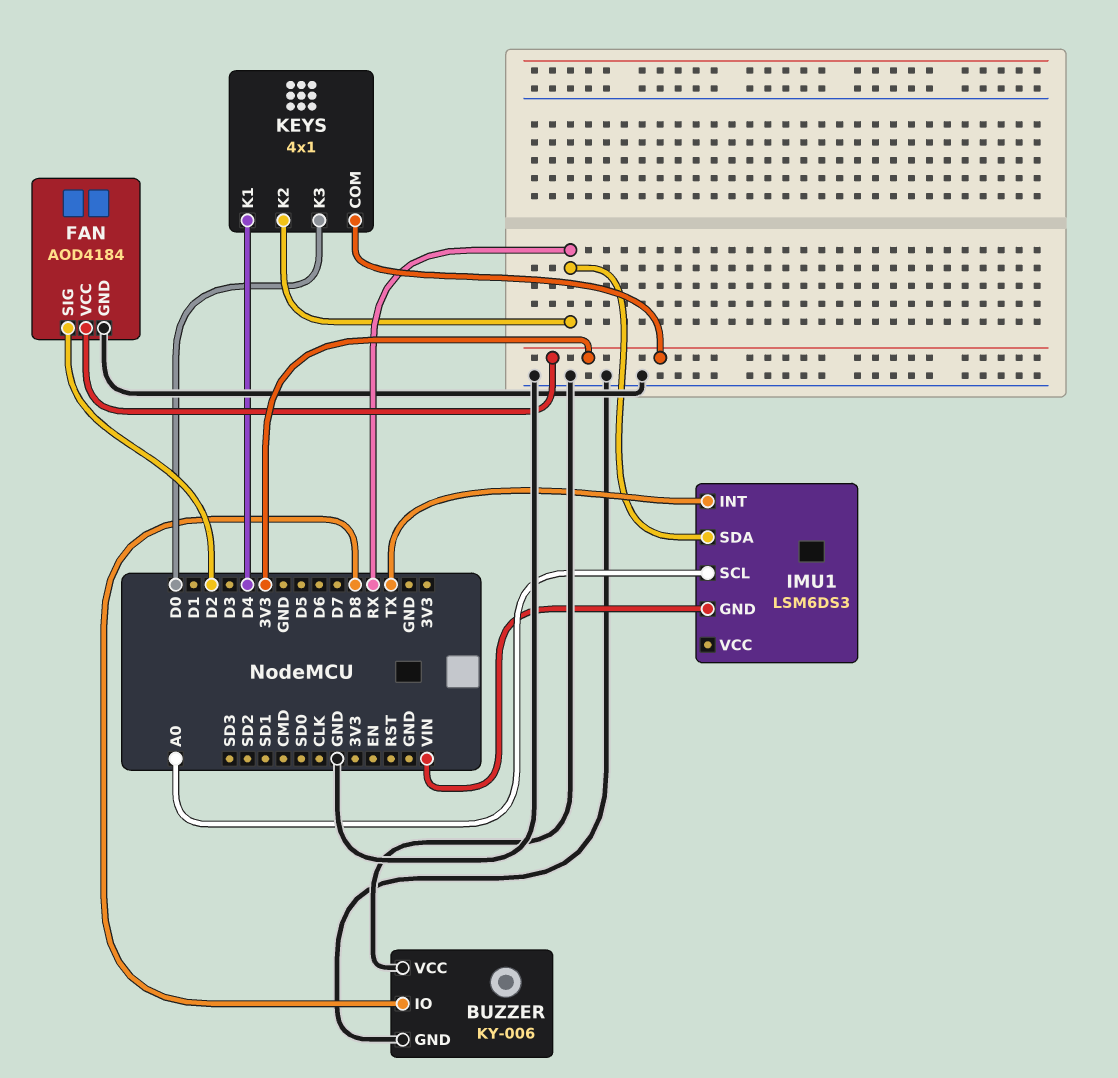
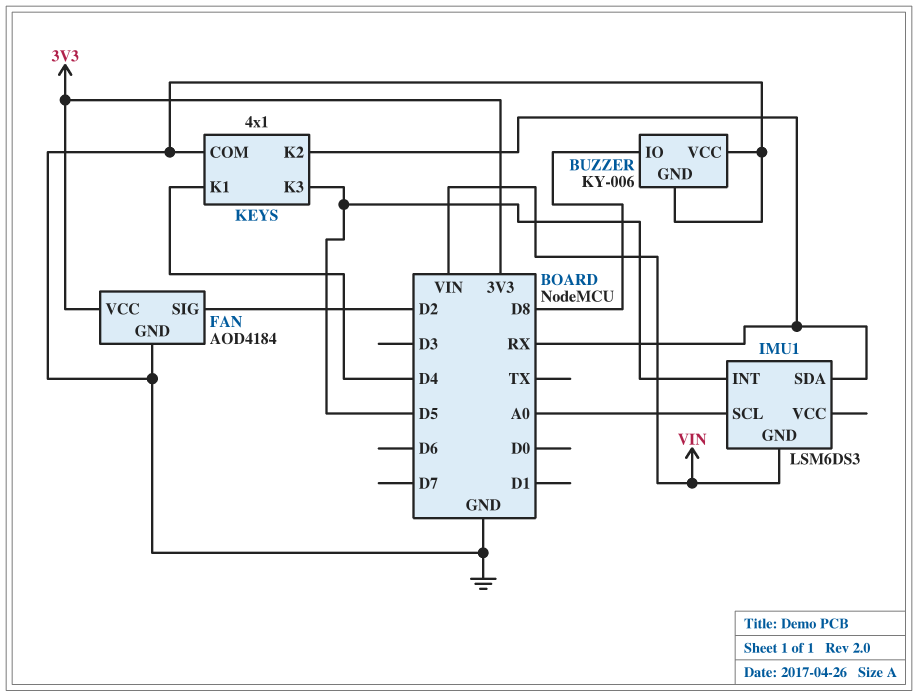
IMU1 pin INT: TX -> D5
KEYS pin COM: 3V3 -> GND
KEYS pin K3: D0 -> D5

